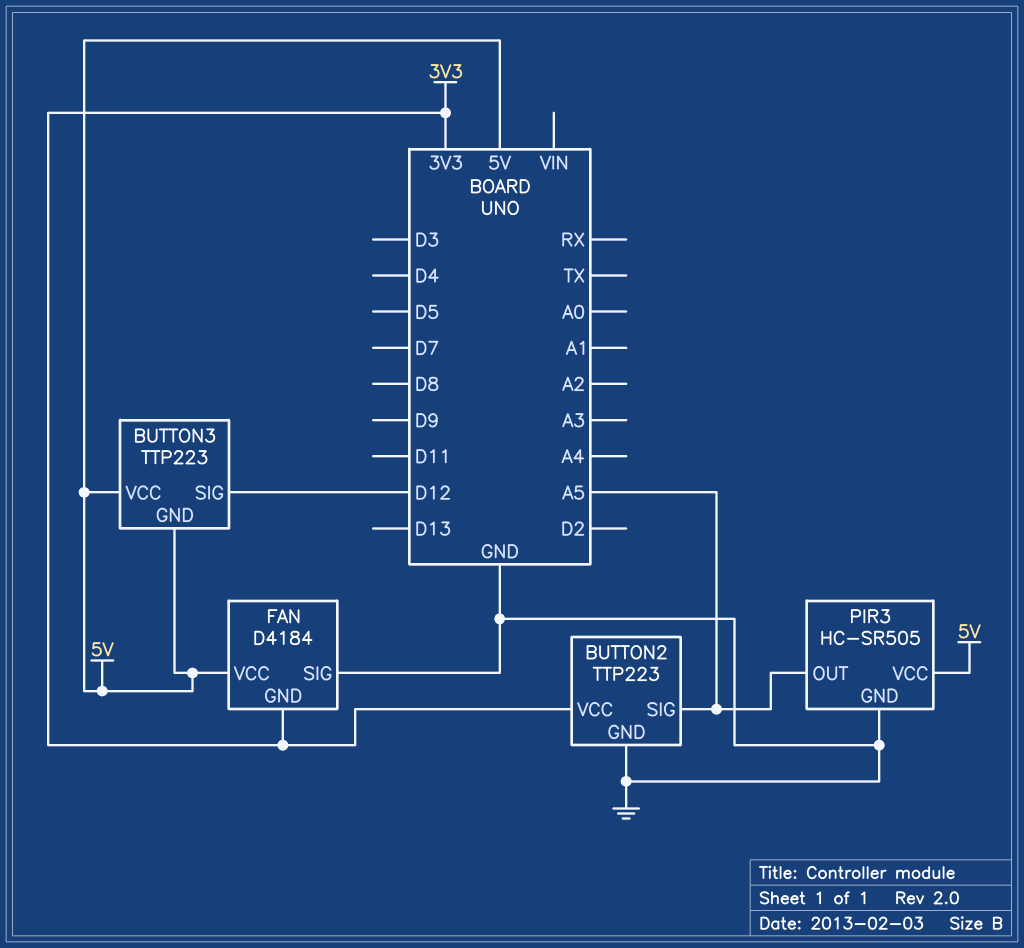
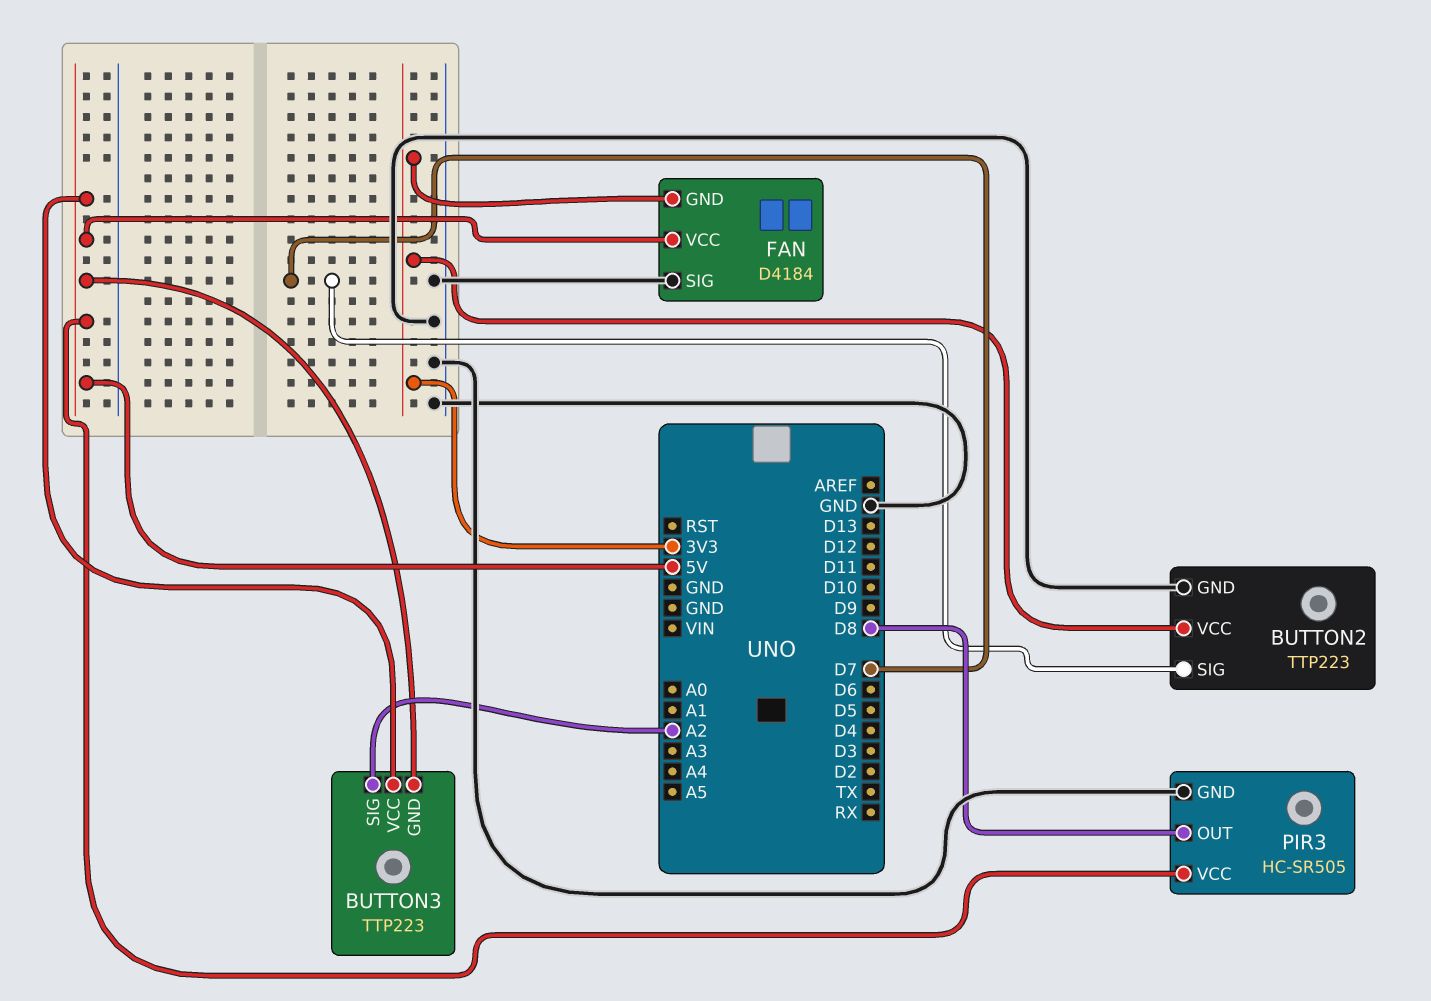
BUTTON2 pin SIG: A5 -> D7
BUTTON3 pin SIG: D12 -> A2
PIR3 pin OUT: A5 -> D8

